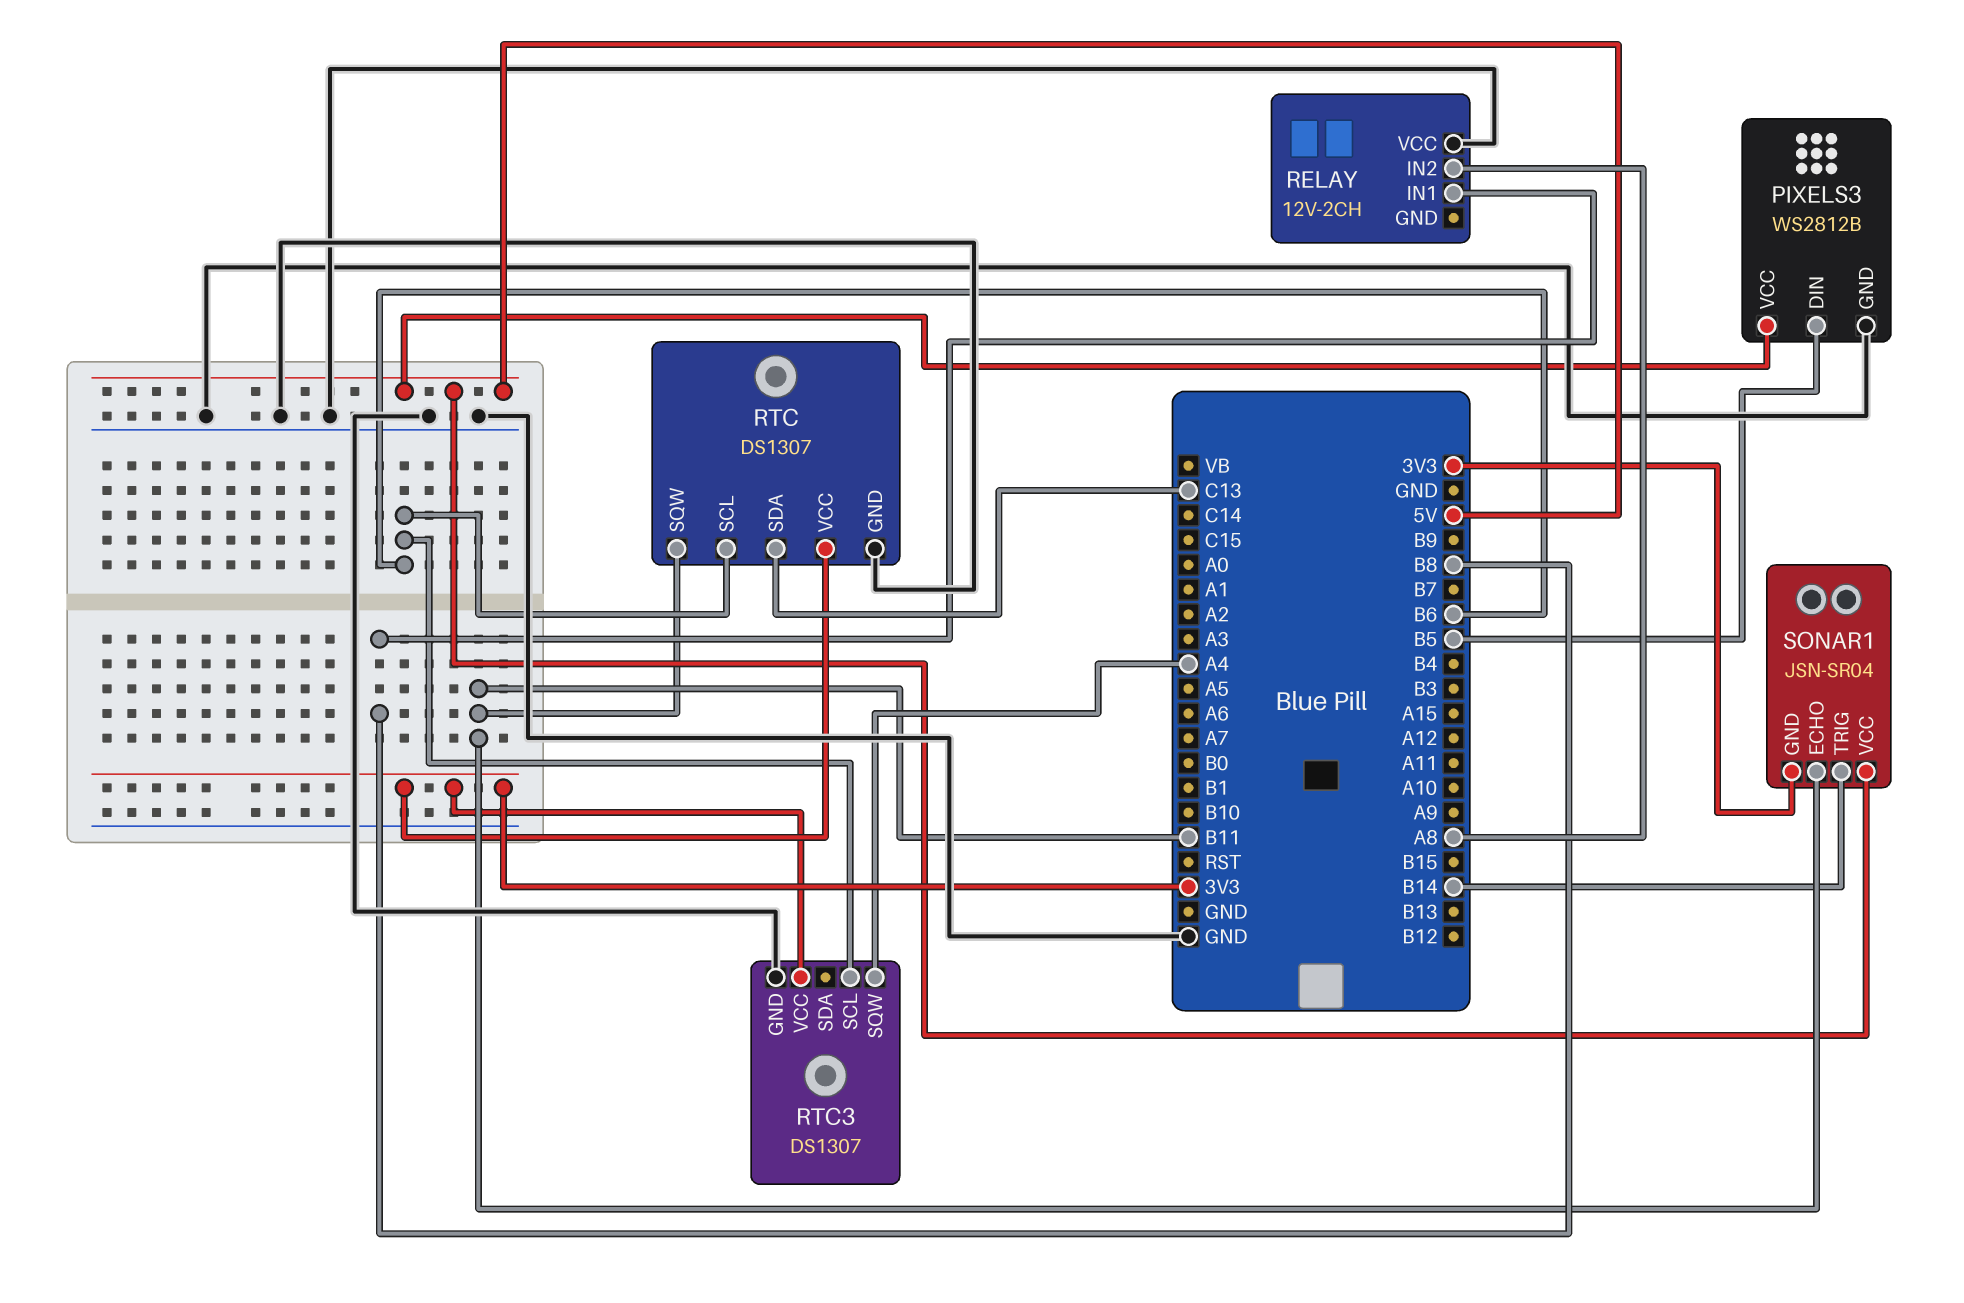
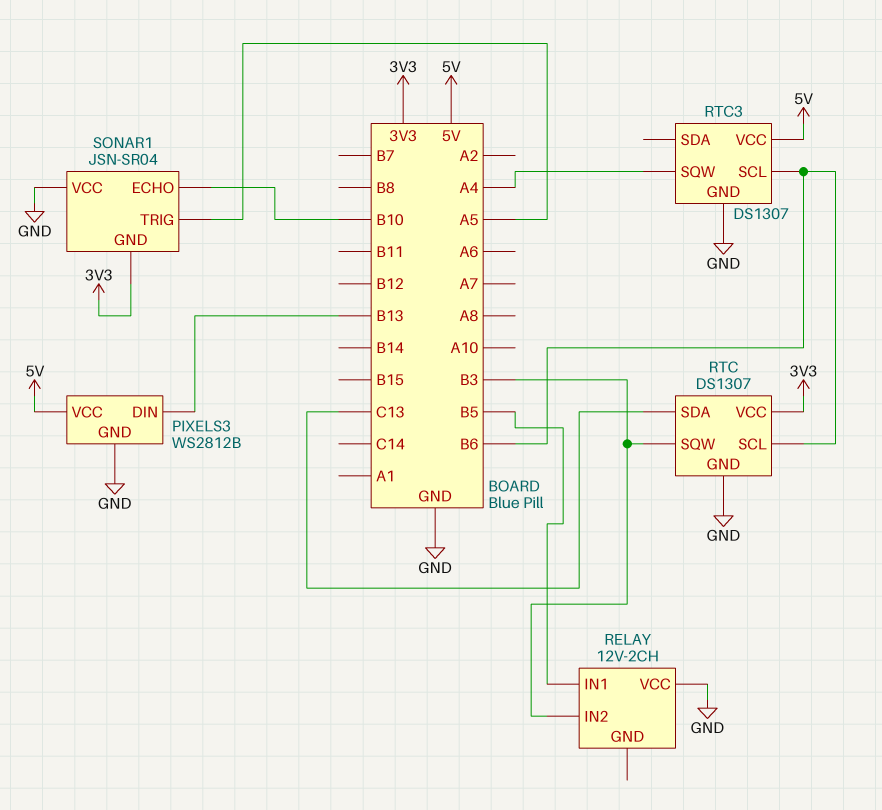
PIXELS3 pin DIN: B5 -> B13
RELAY pin IN1: B8 -> B5
RELAY pin IN2: A8 -> B3
RTC pin SQW: B11 -> B3
RTC3 pin VCC: 3V3 -> 5V
SONAR1 pin ECHO: B11 -> B10
SONAR1 pin TRIG: B14 -> A5
SONAR1 pin VCC: 5V -> GND

